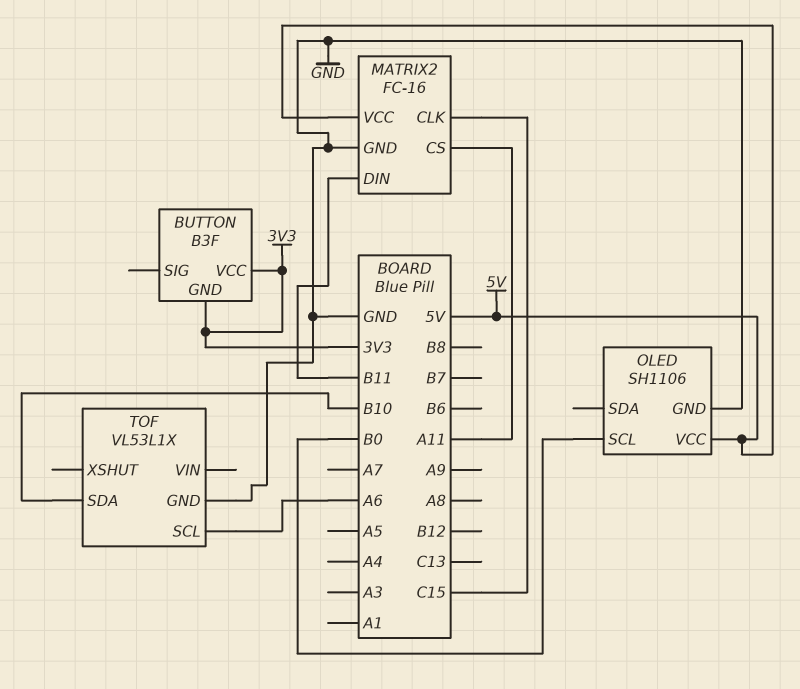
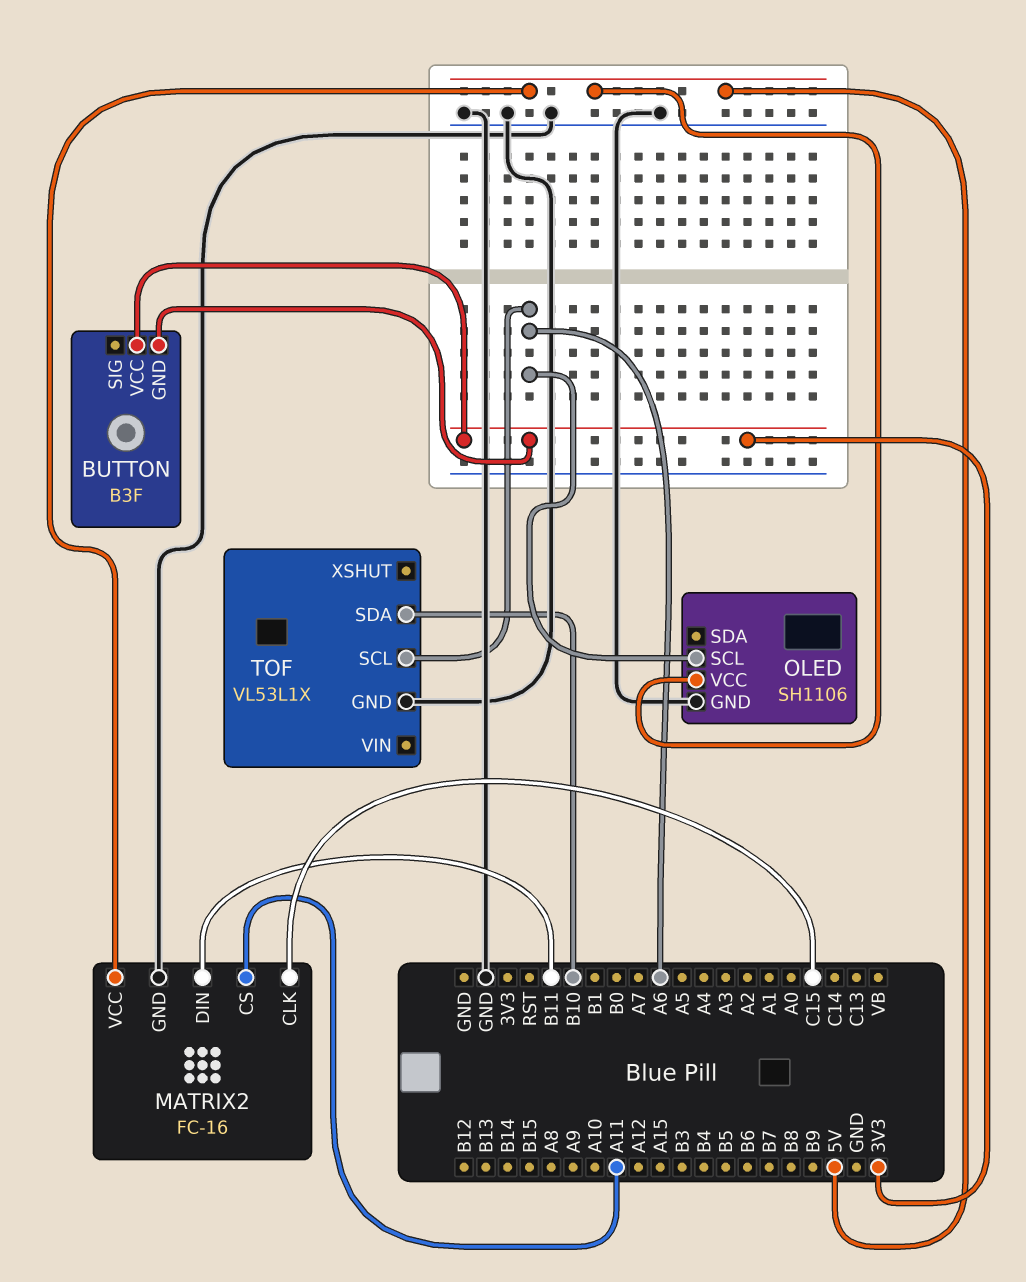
OLED pin SCL: B0 -> A6

